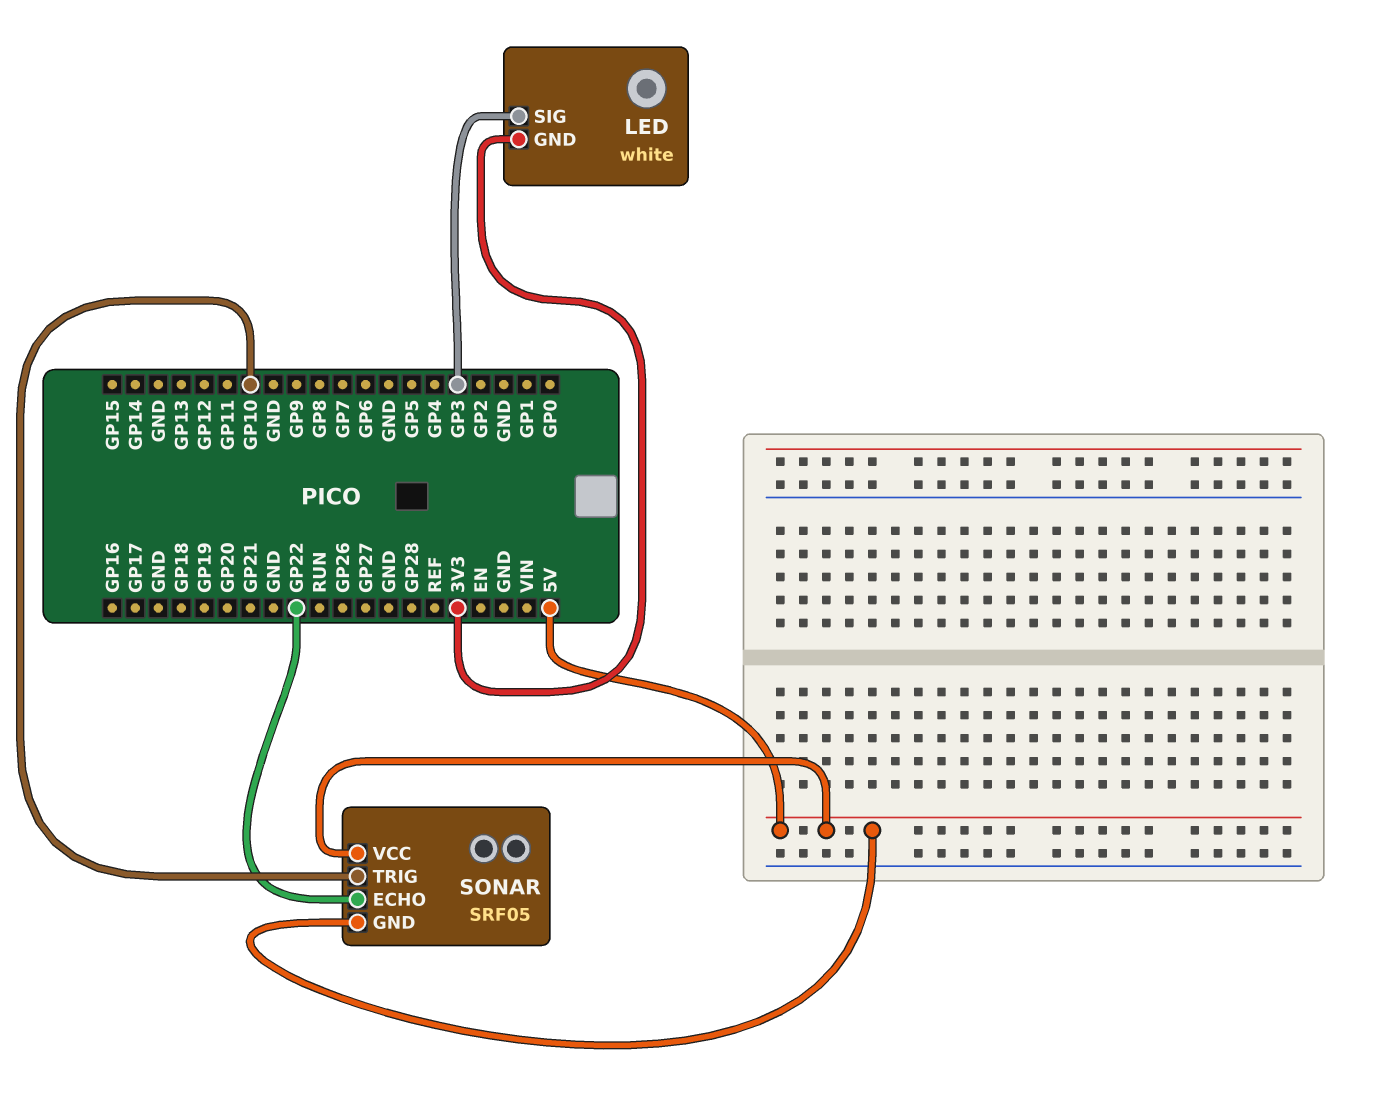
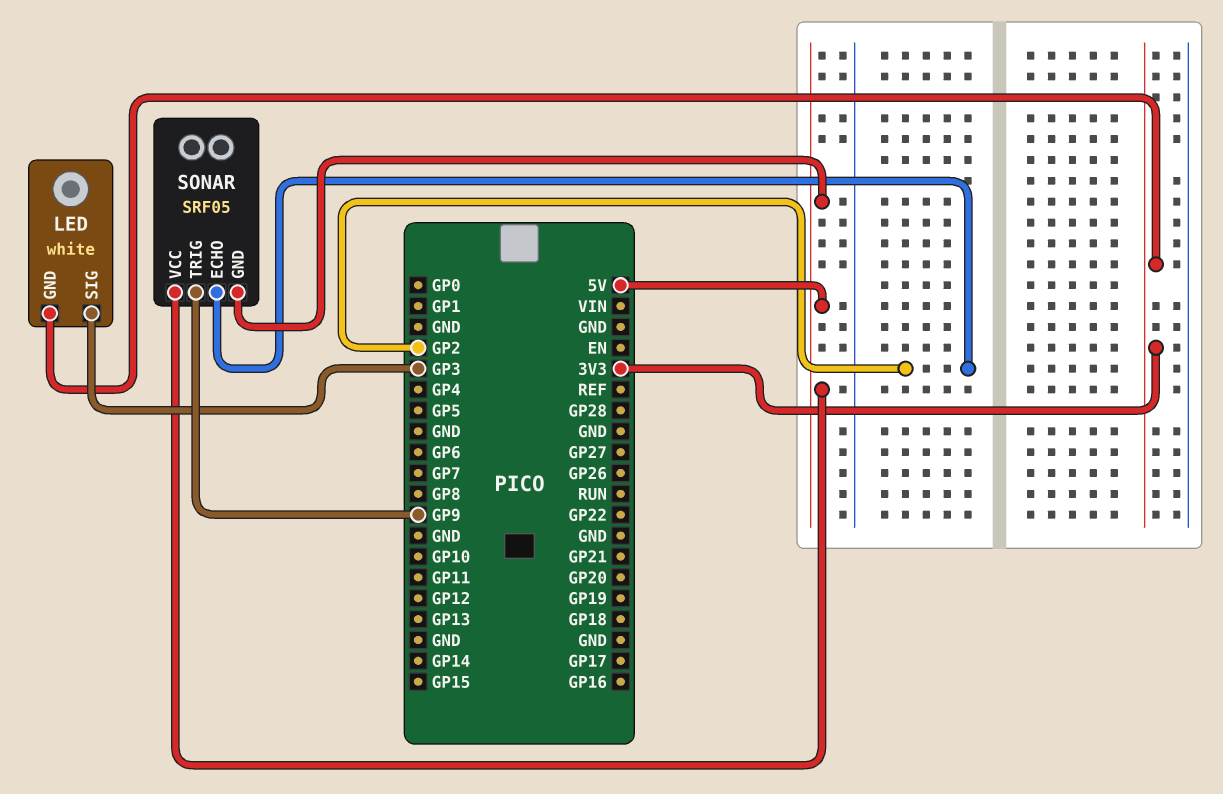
SONAR pin ECHO: GP22 -> GP2
SONAR pin TRIG: GP10 -> GP9

